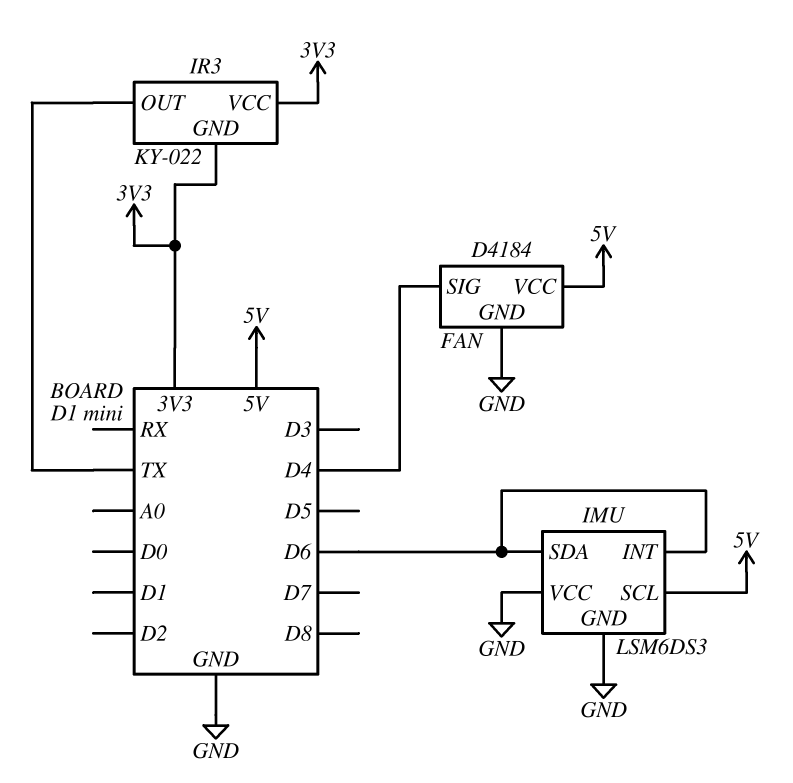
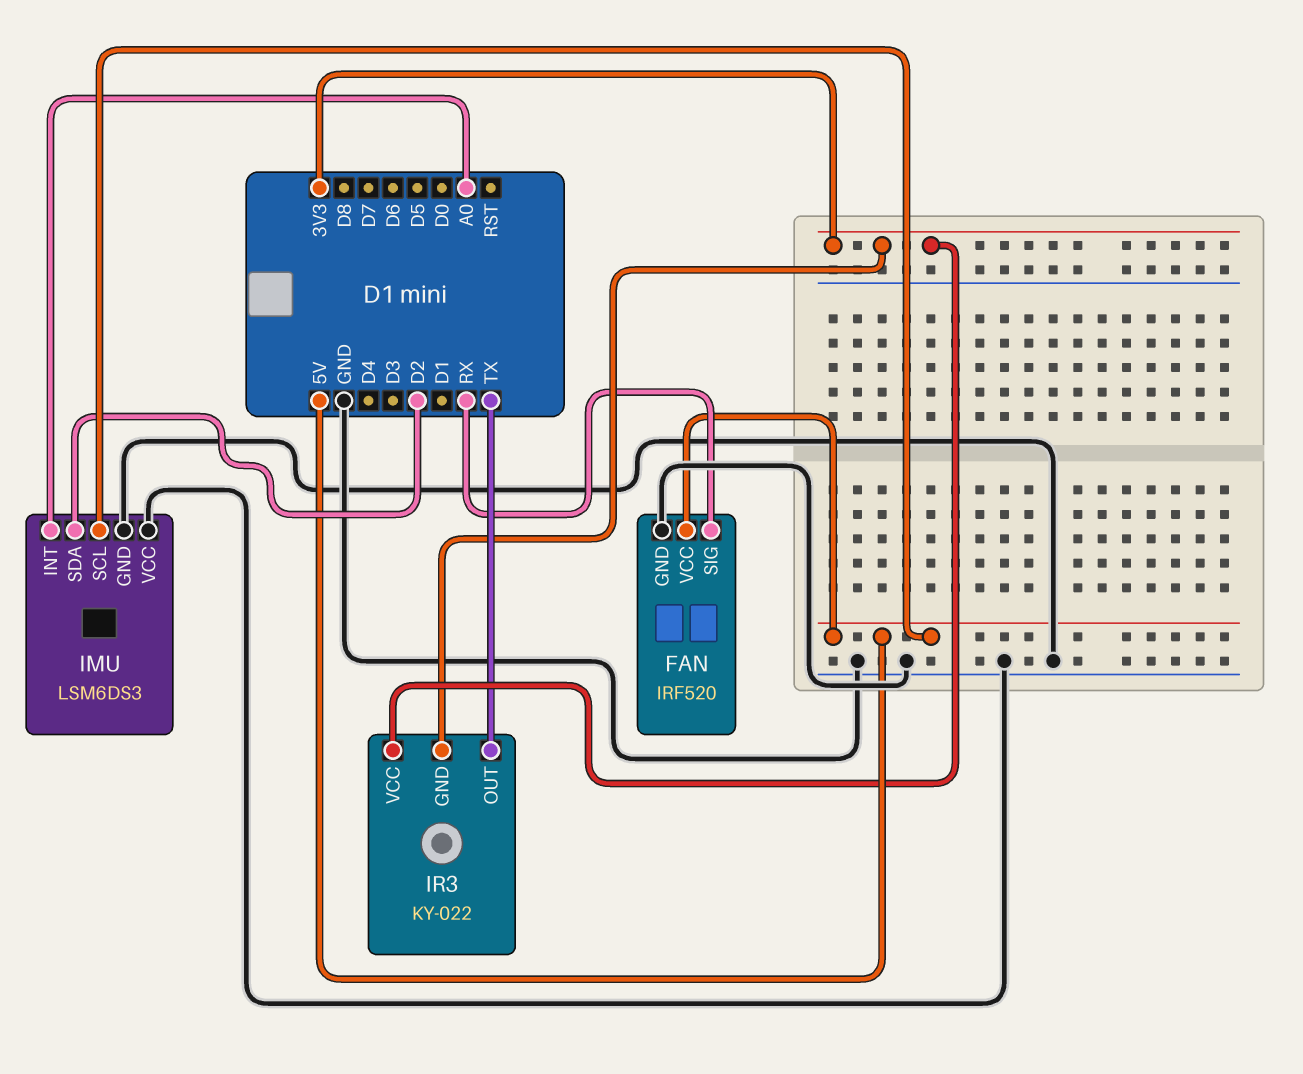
FAN: D4184 -> IRF520
FAN pin SIG: D4 -> RX
IMU pin INT: D6 -> A0
IMU pin SDA: D6 -> D2

